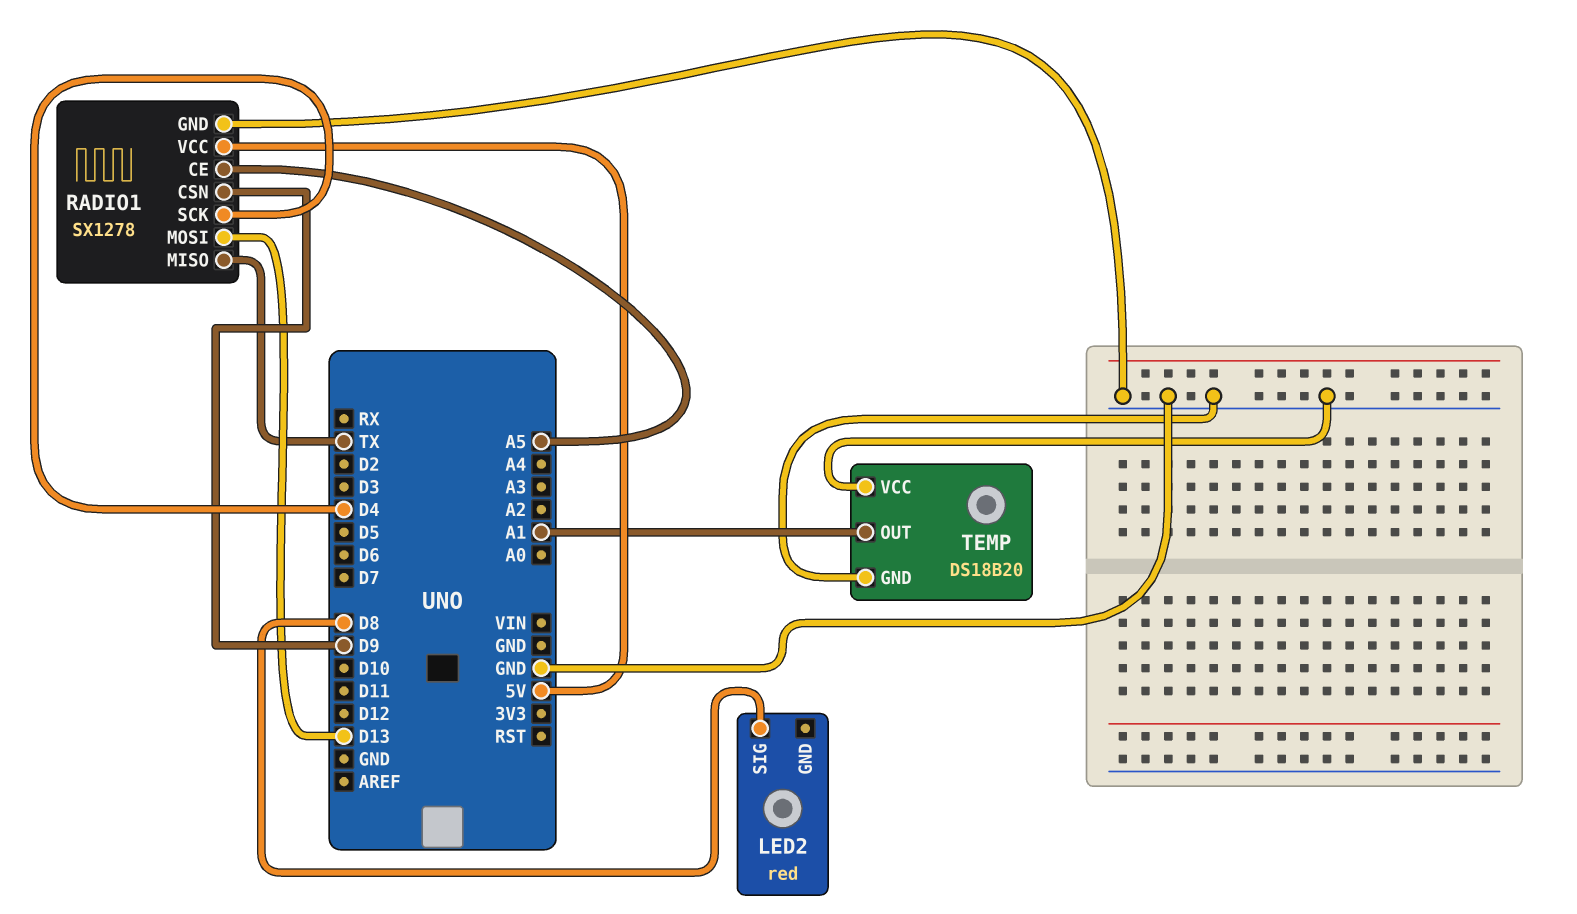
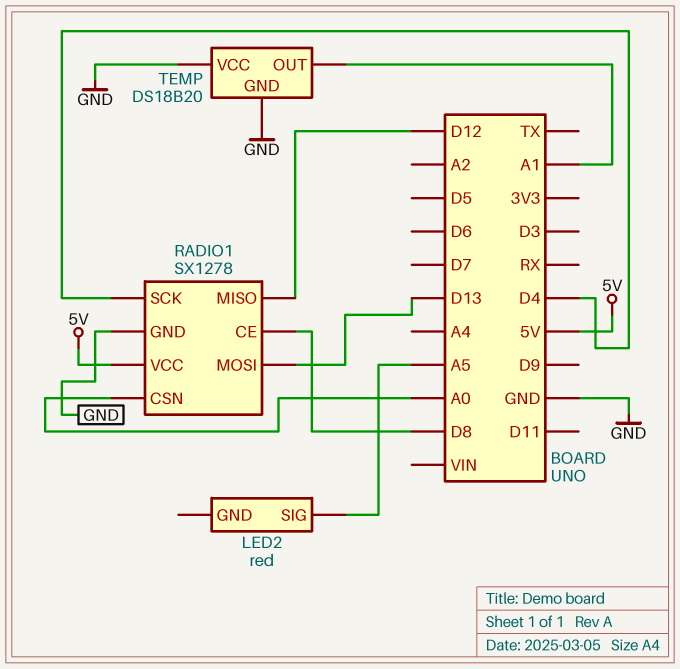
LED2 pin SIG: D8 -> A5
RADIO1 pin CE: A5 -> D8
RADIO1 pin CSN: D9 -> A0
RADIO1 pin MISO: TX -> D12

